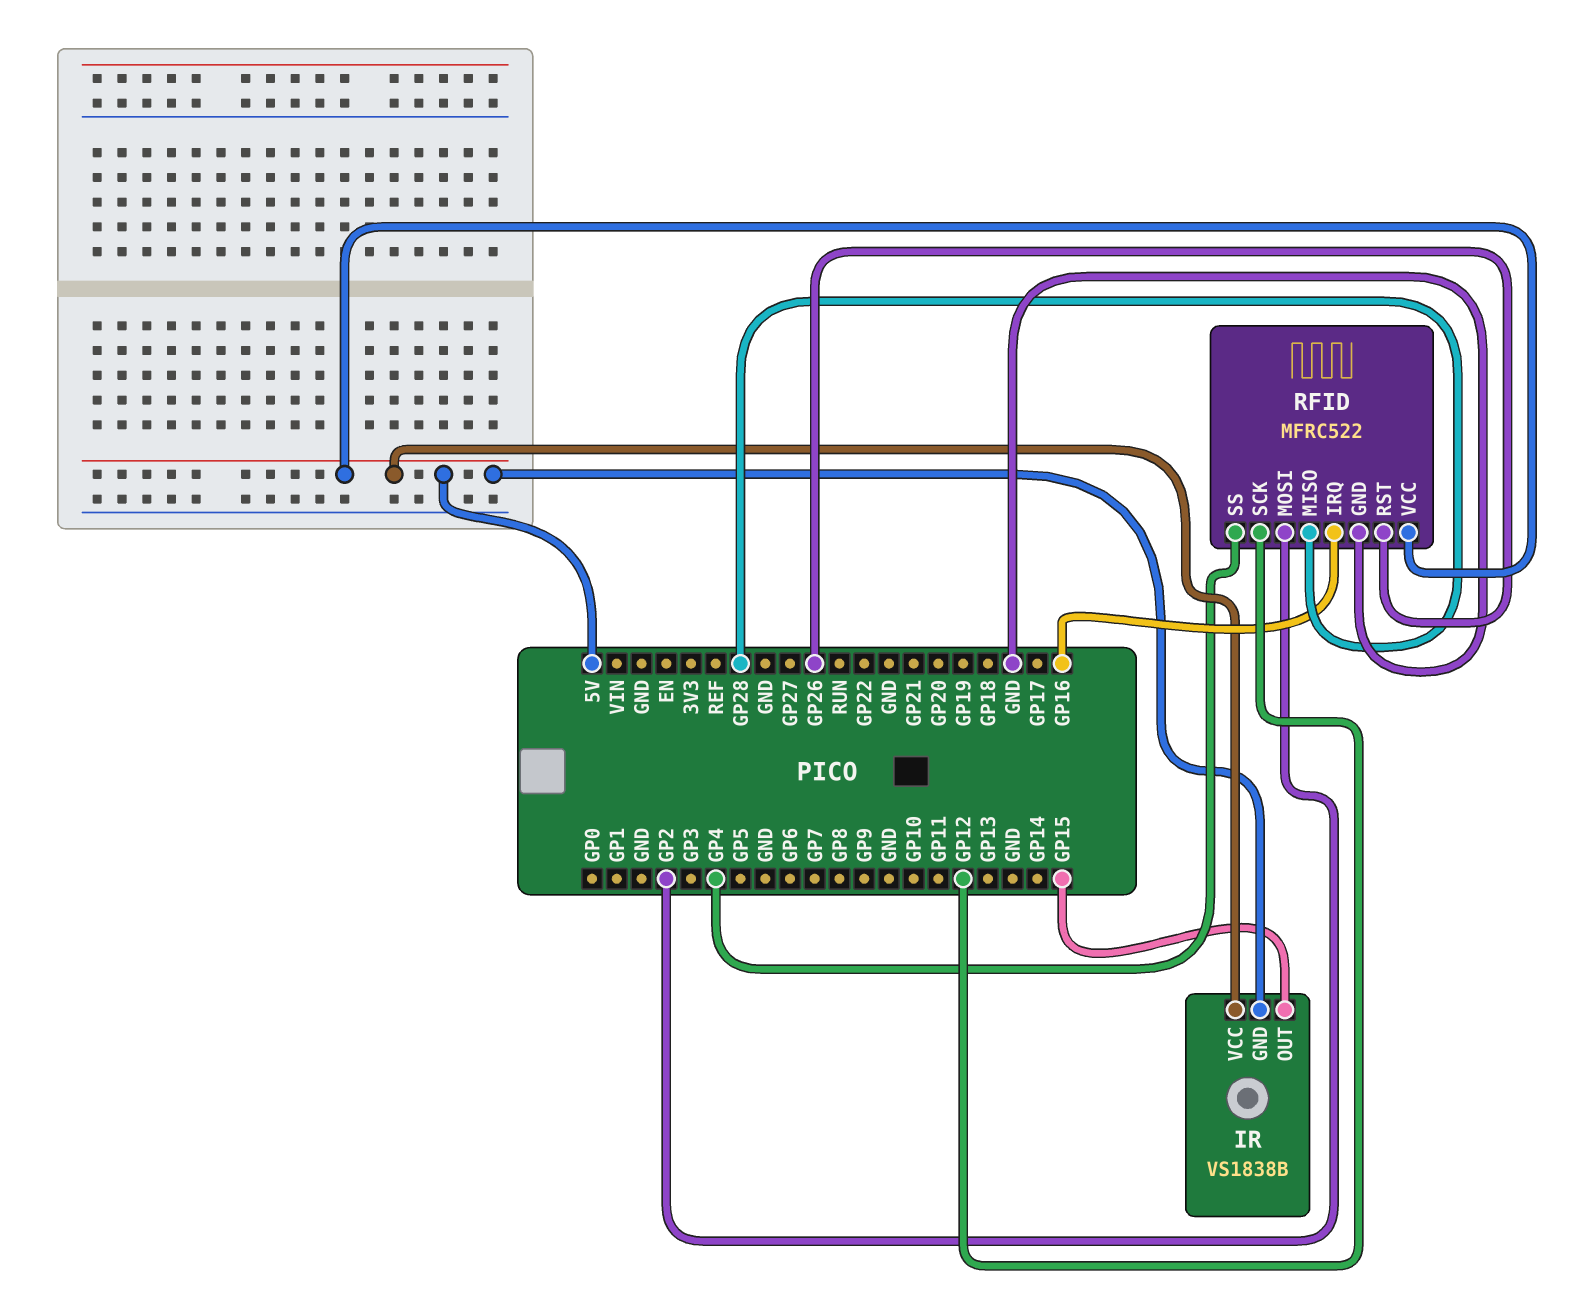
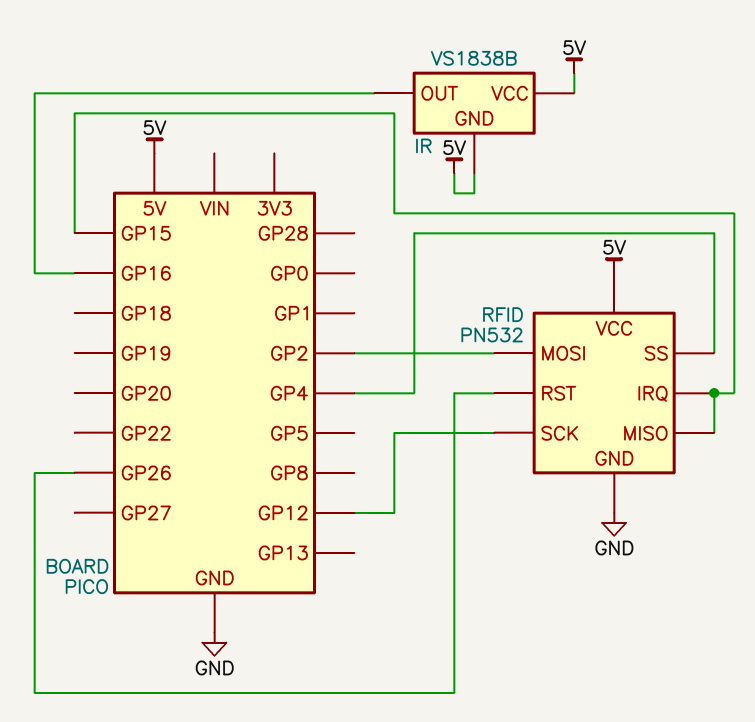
IR pin OUT: GP15 -> GP16
RFID: MFRC522 -> PN532
RFID pin IRQ: GP16 -> GP15
RFID pin MISO: GP28 -> GP15

